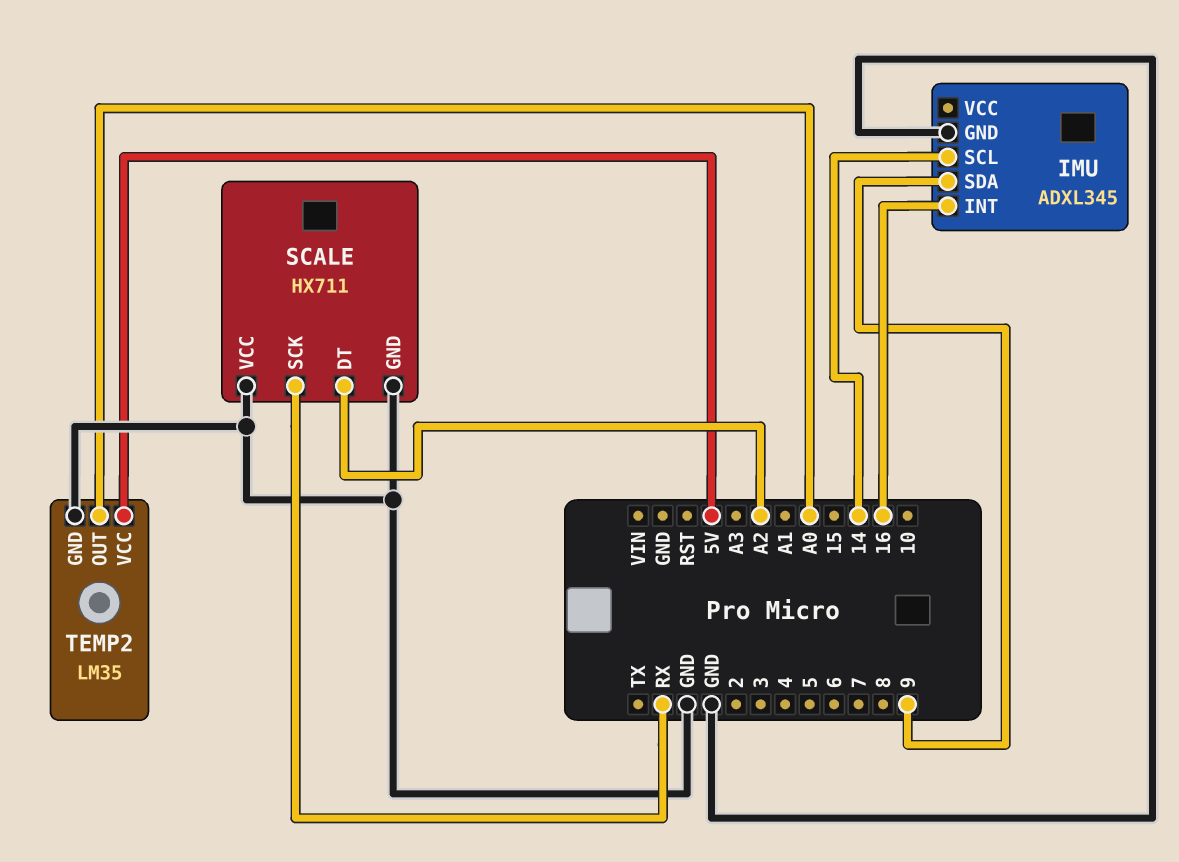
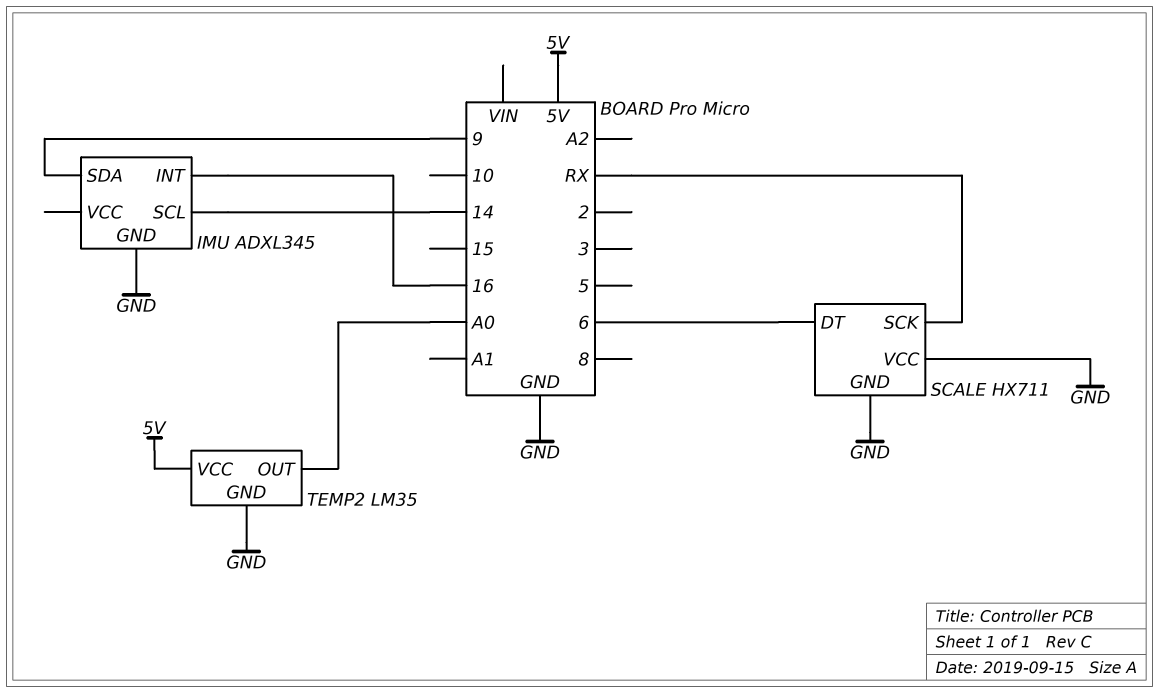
SCALE pin DT: A2 -> 6

